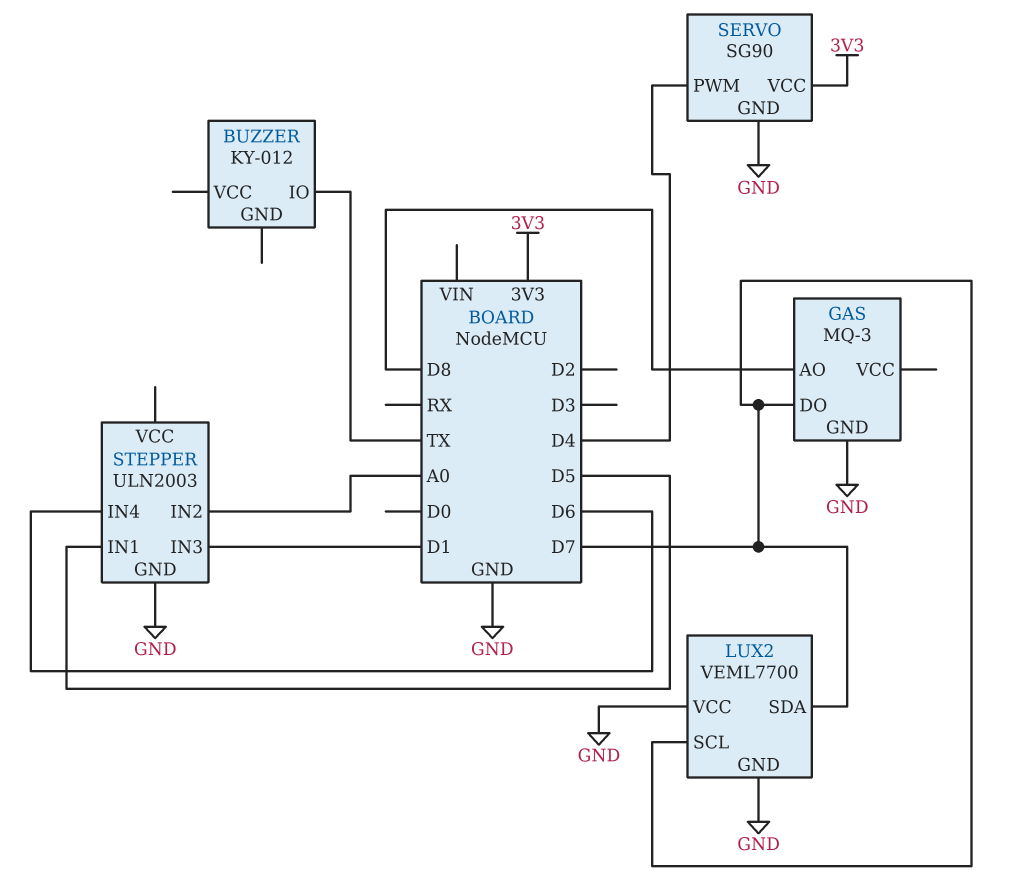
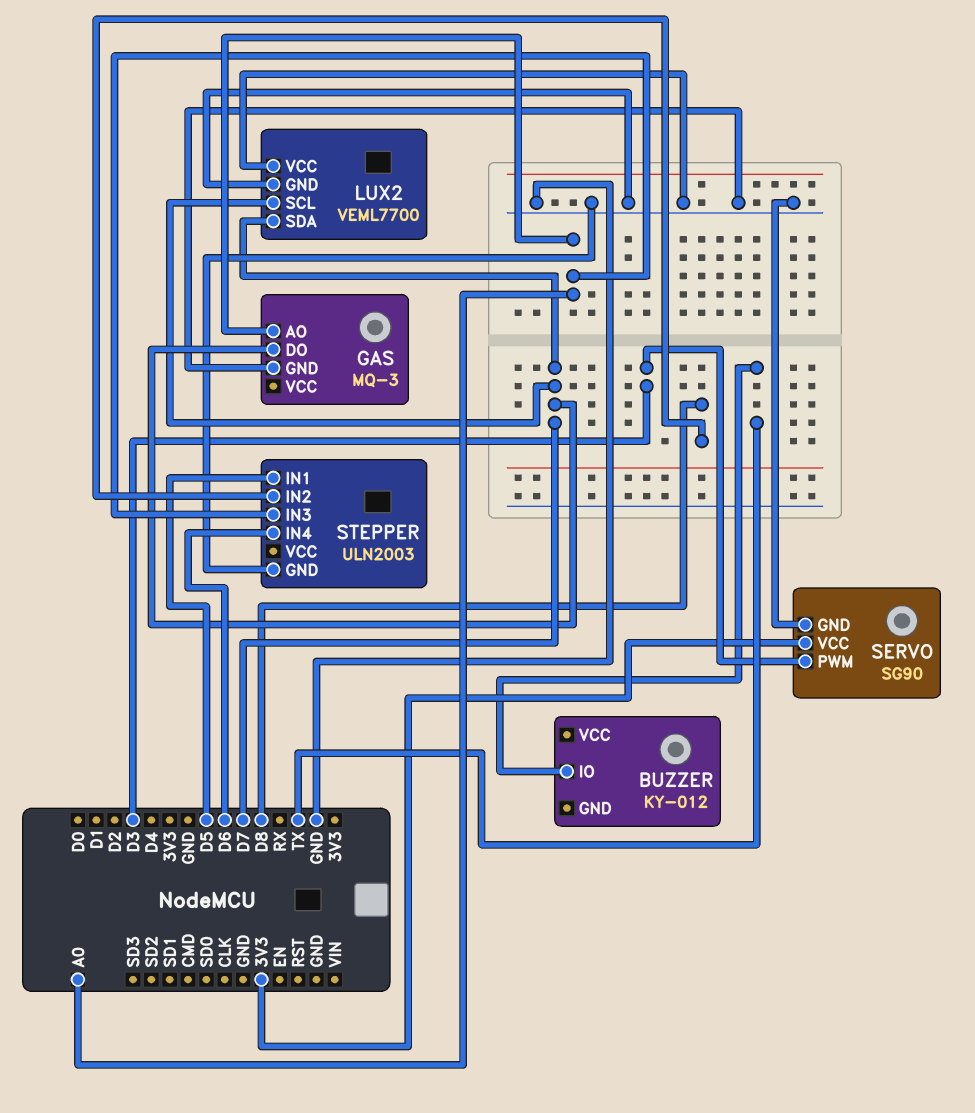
GAS pin AO: D8 -> A0
SERVO pin PWM: D4 -> D3
STEPPER pin IN2: A0 -> D8
STEPPER pin IN3: D1 -> A0

